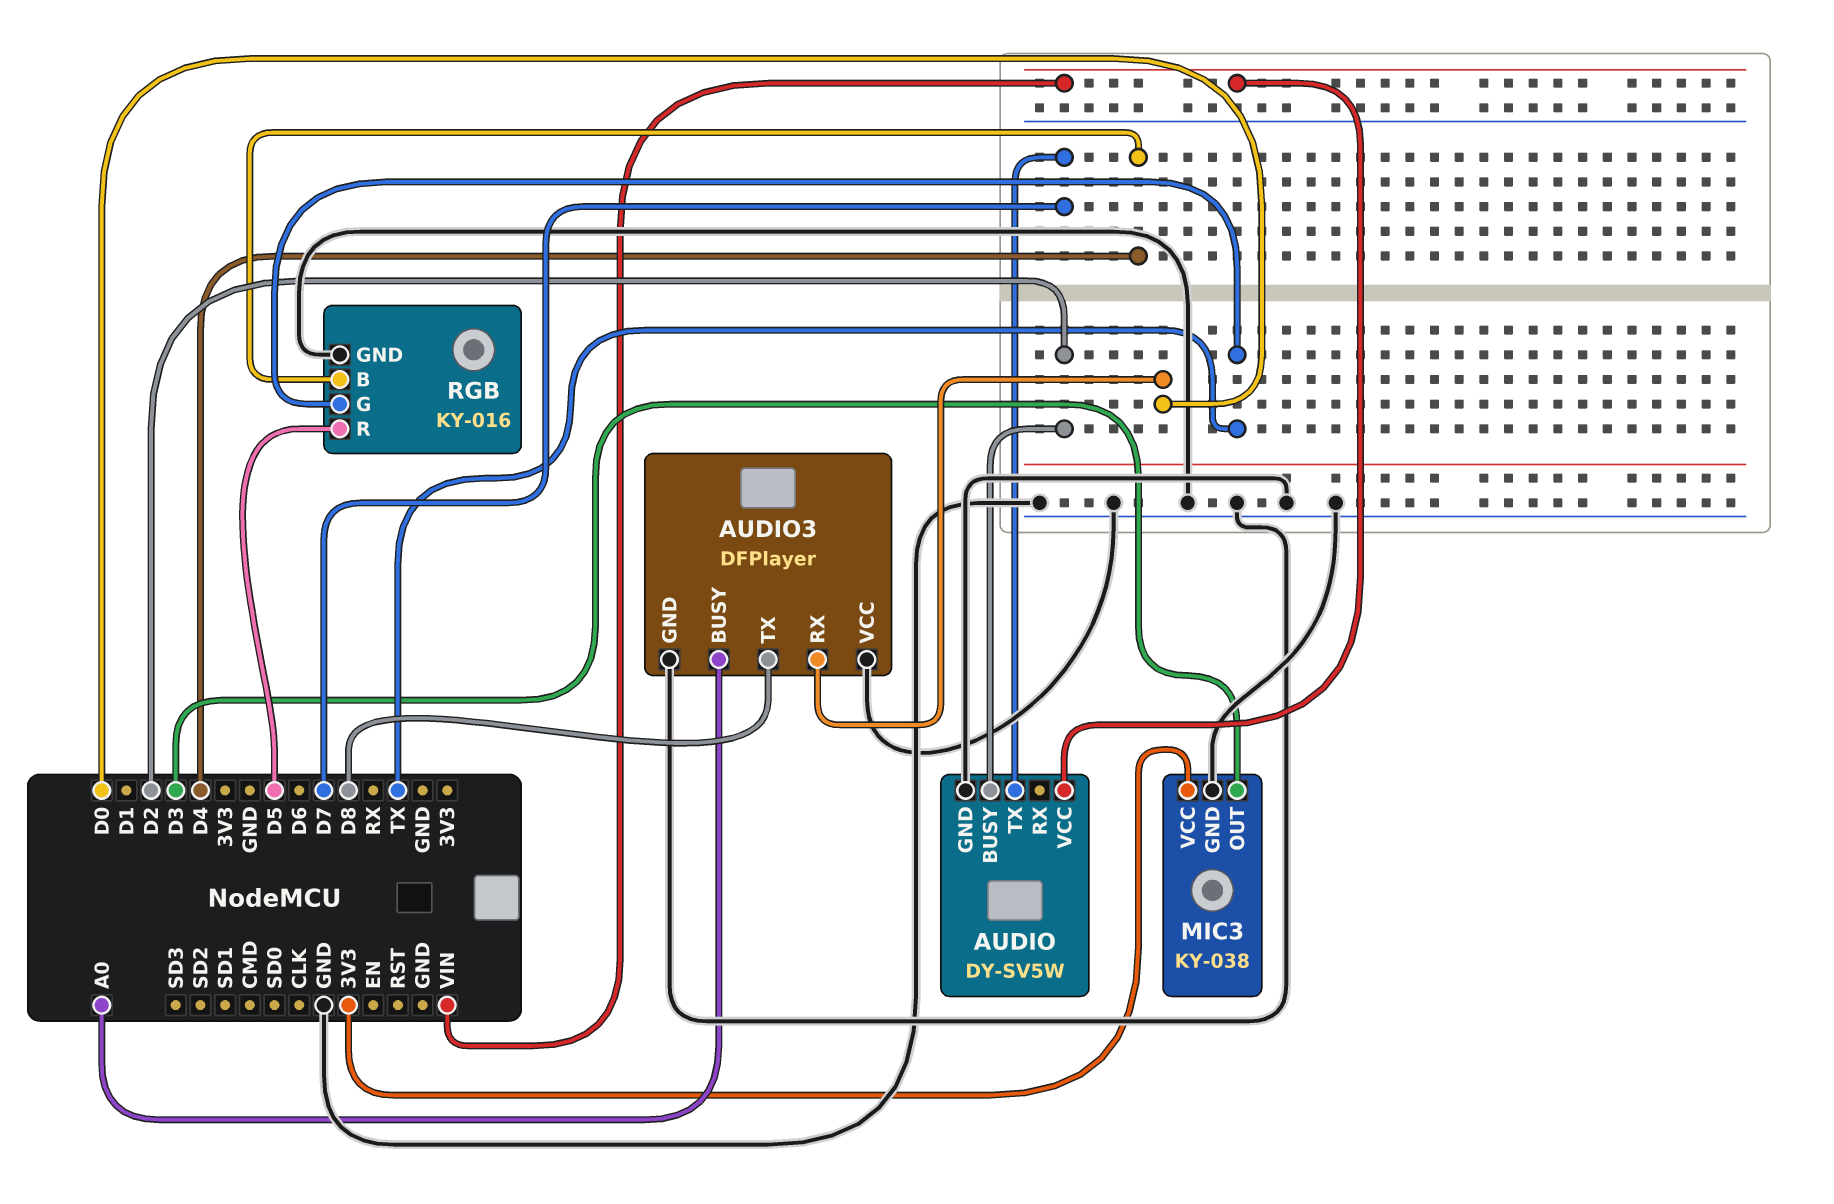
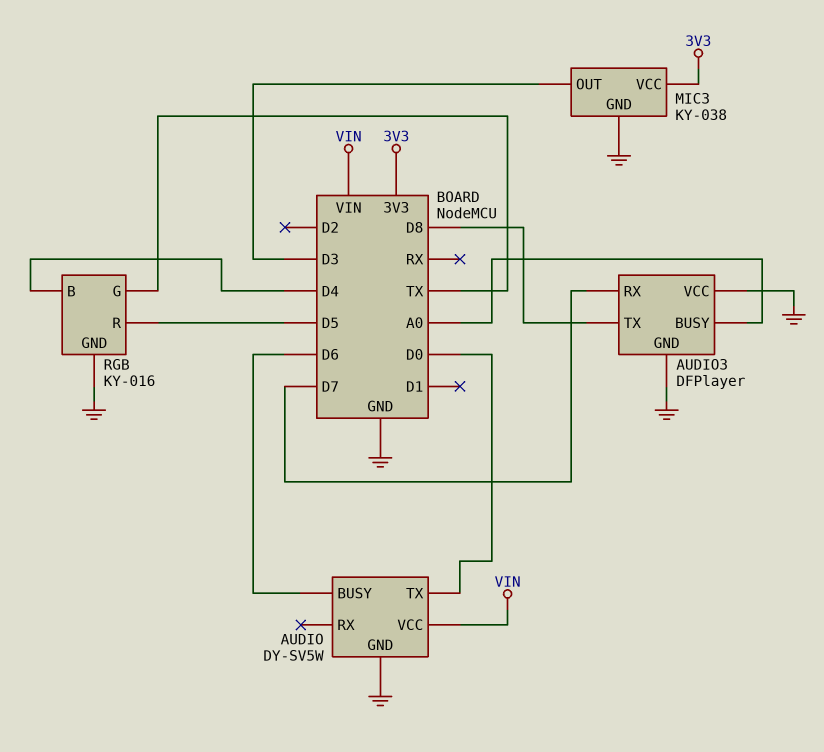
AUDIO pin BUSY: D2 -> D6
AUDIO pin TX: D7 -> D0
AUDIO3 pin RX: D0 -> D7

